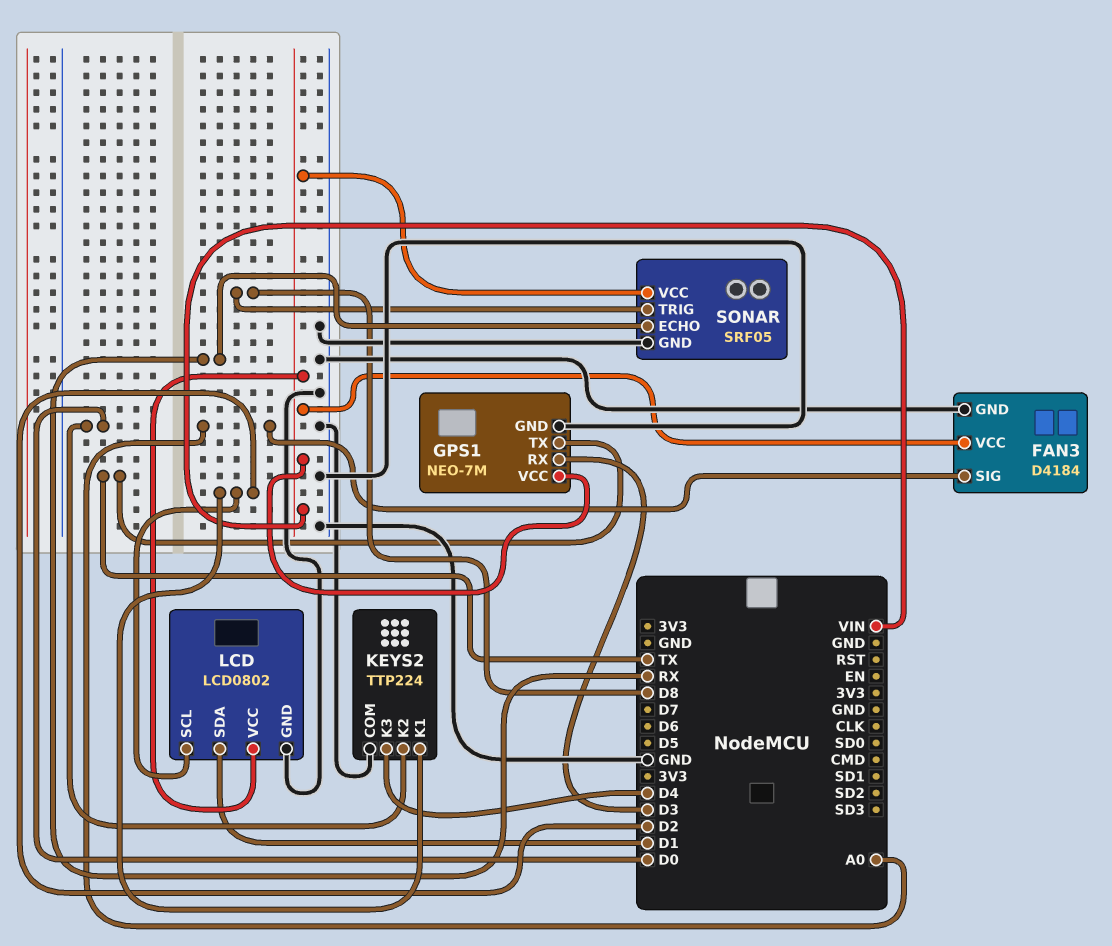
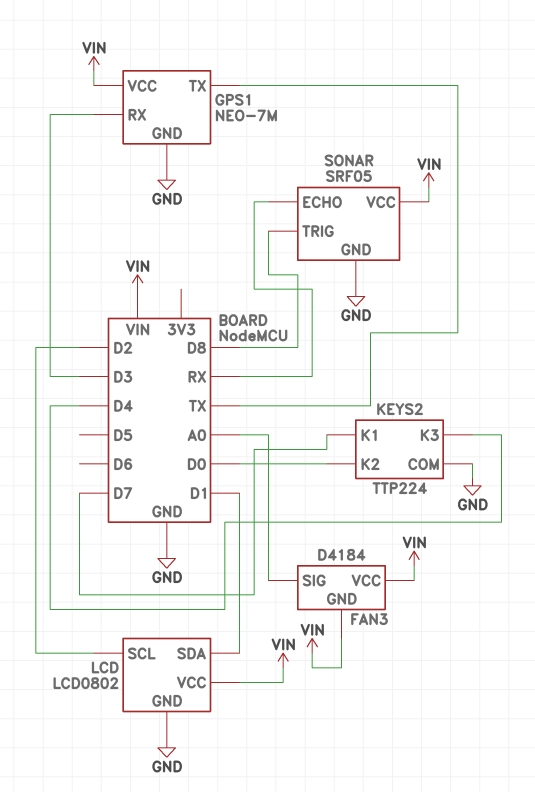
FAN3 pin GND: GND -> VIN
KEYS2 pin K1: D2 -> D7

